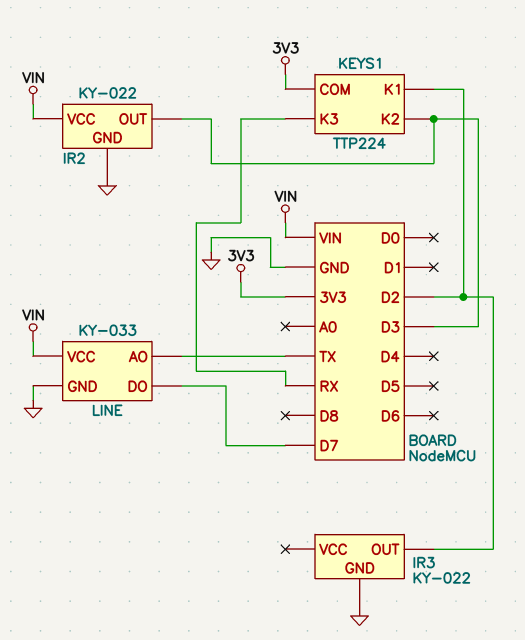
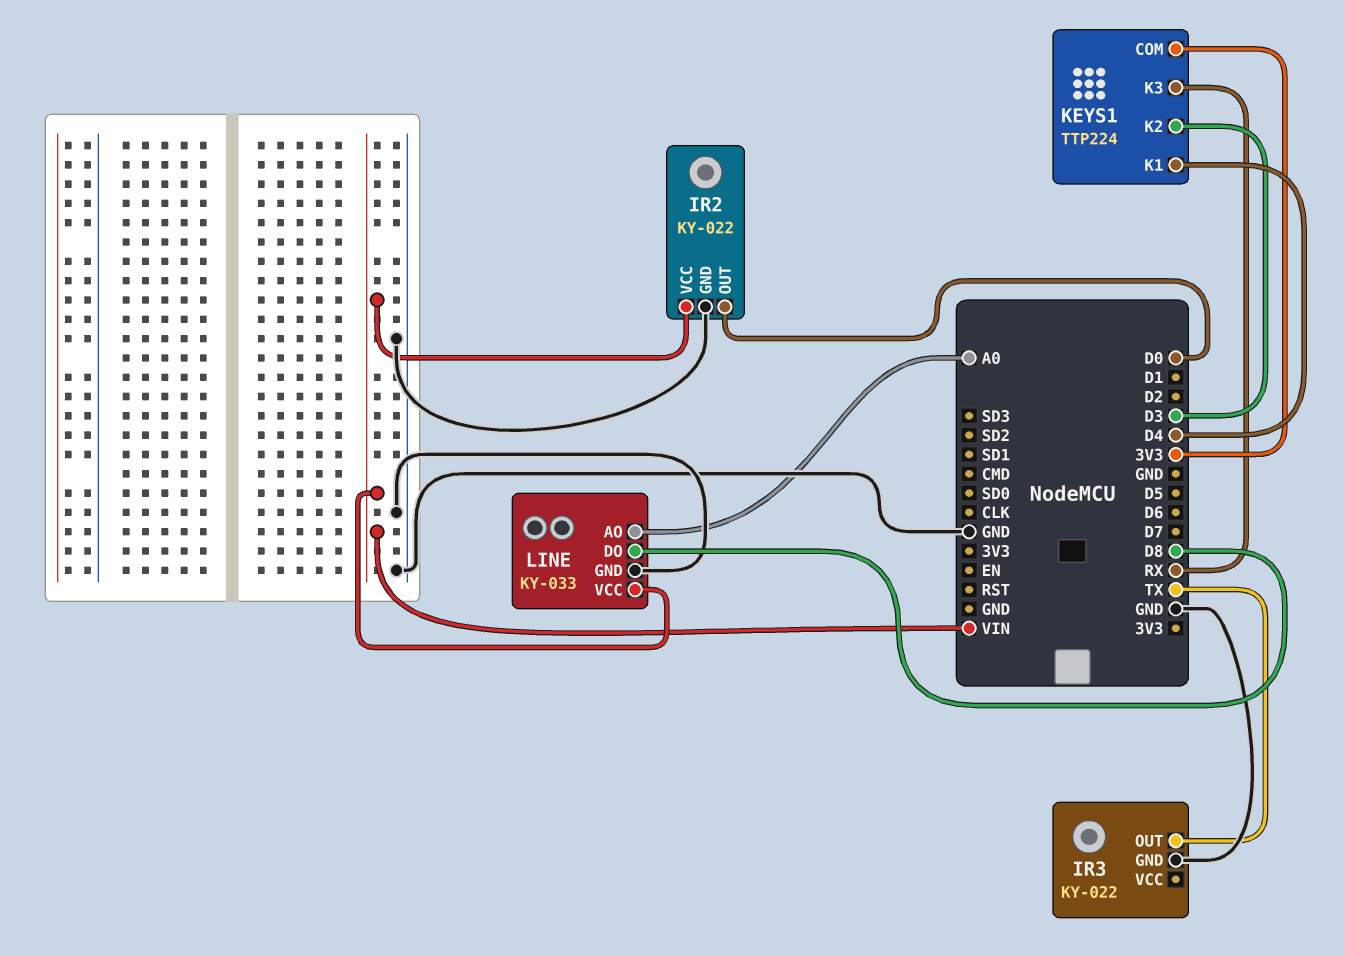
IR2 pin OUT: D3 -> D0
IR3 pin OUT: D2 -> TX
KEYS1 pin K1: D2 -> D4
LINE pin AO: TX -> A0
LINE pin DO: D7 -> D8

